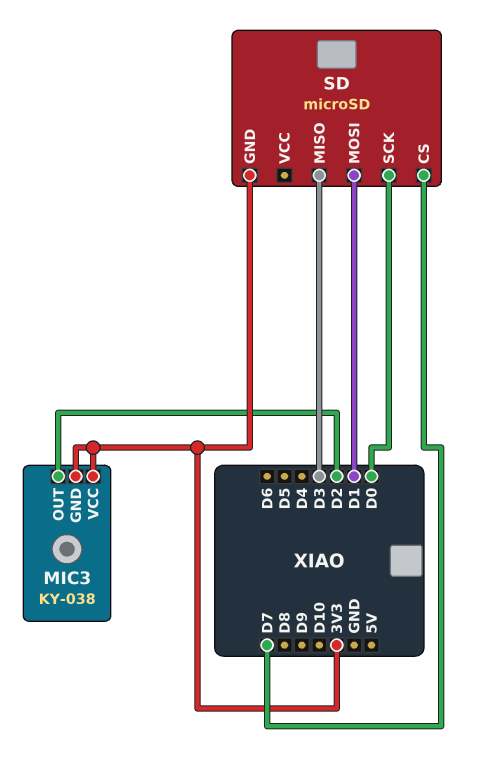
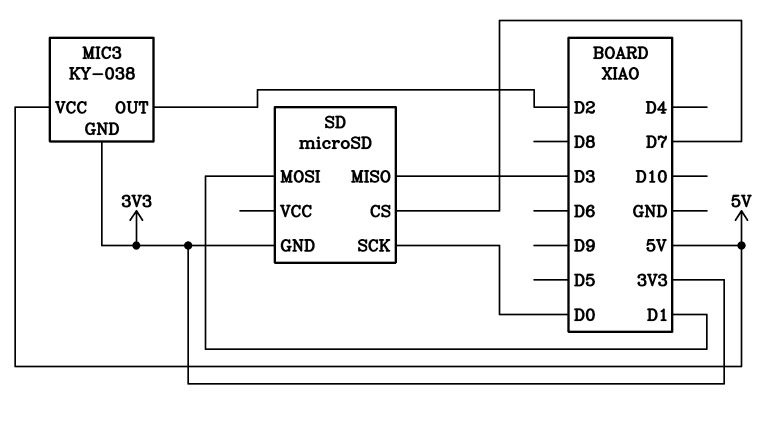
MIC3 pin VCC: 3V3 -> 5V

